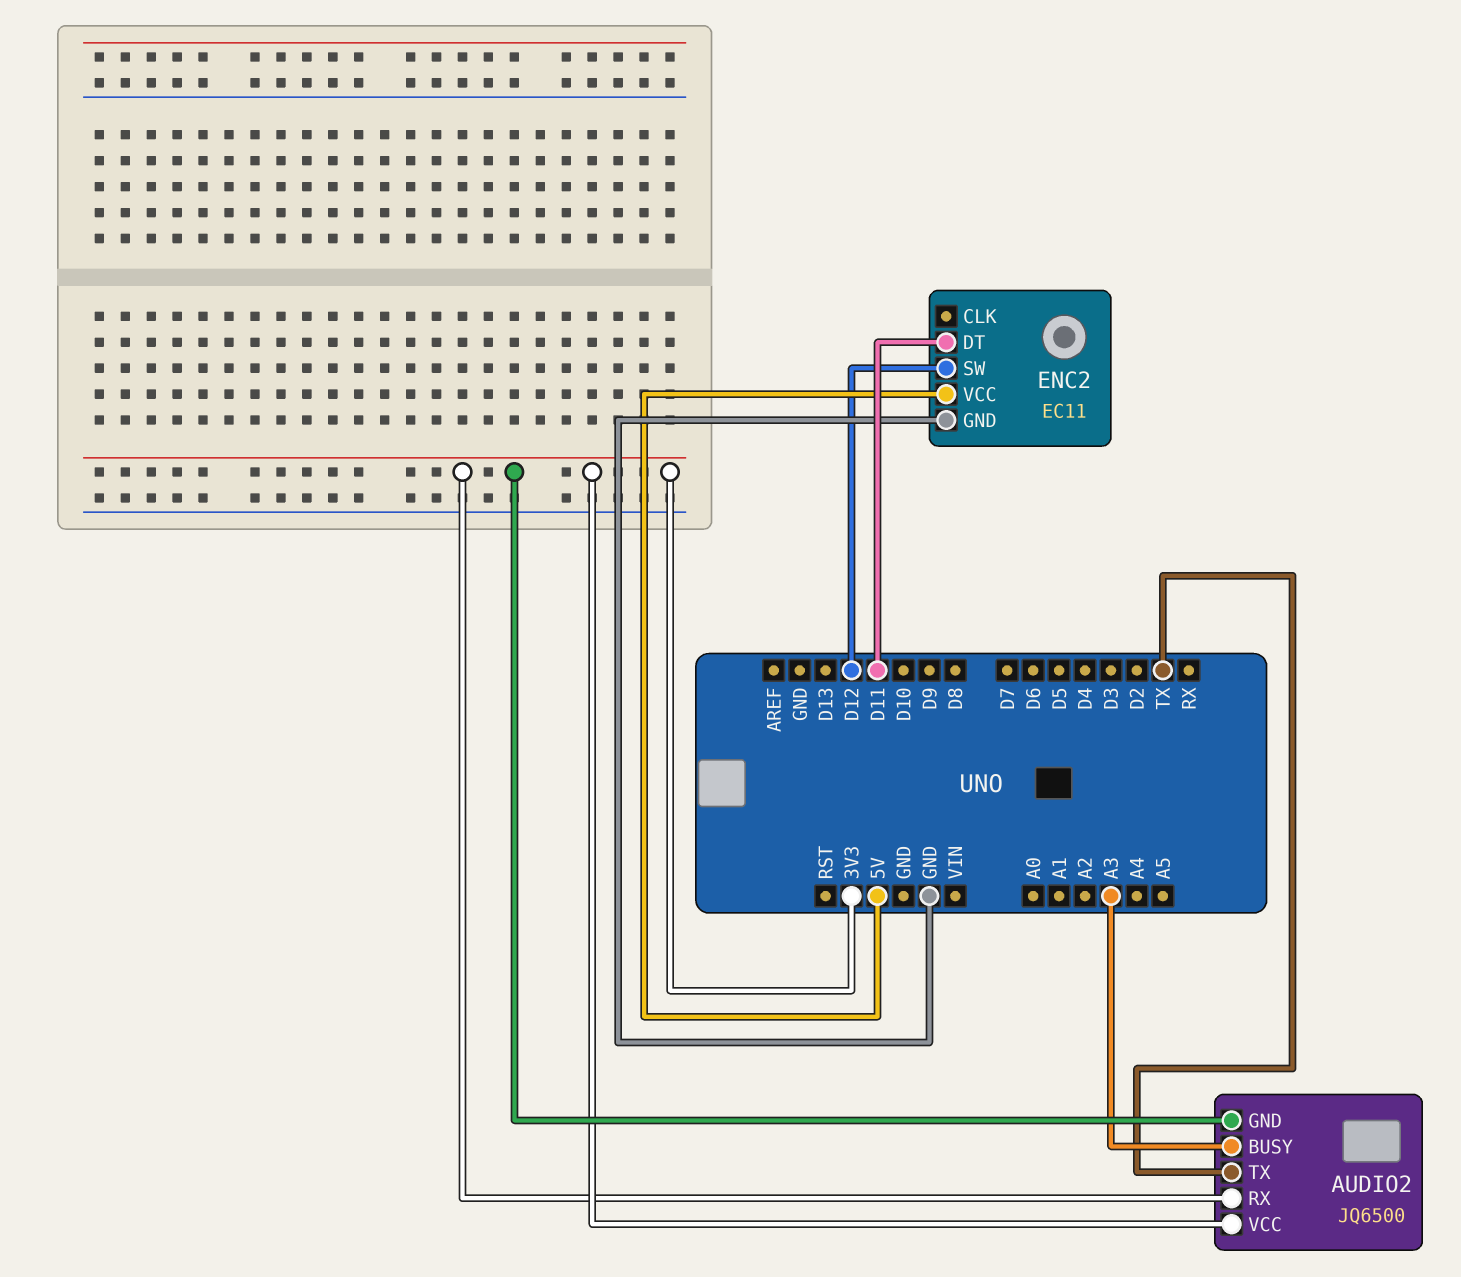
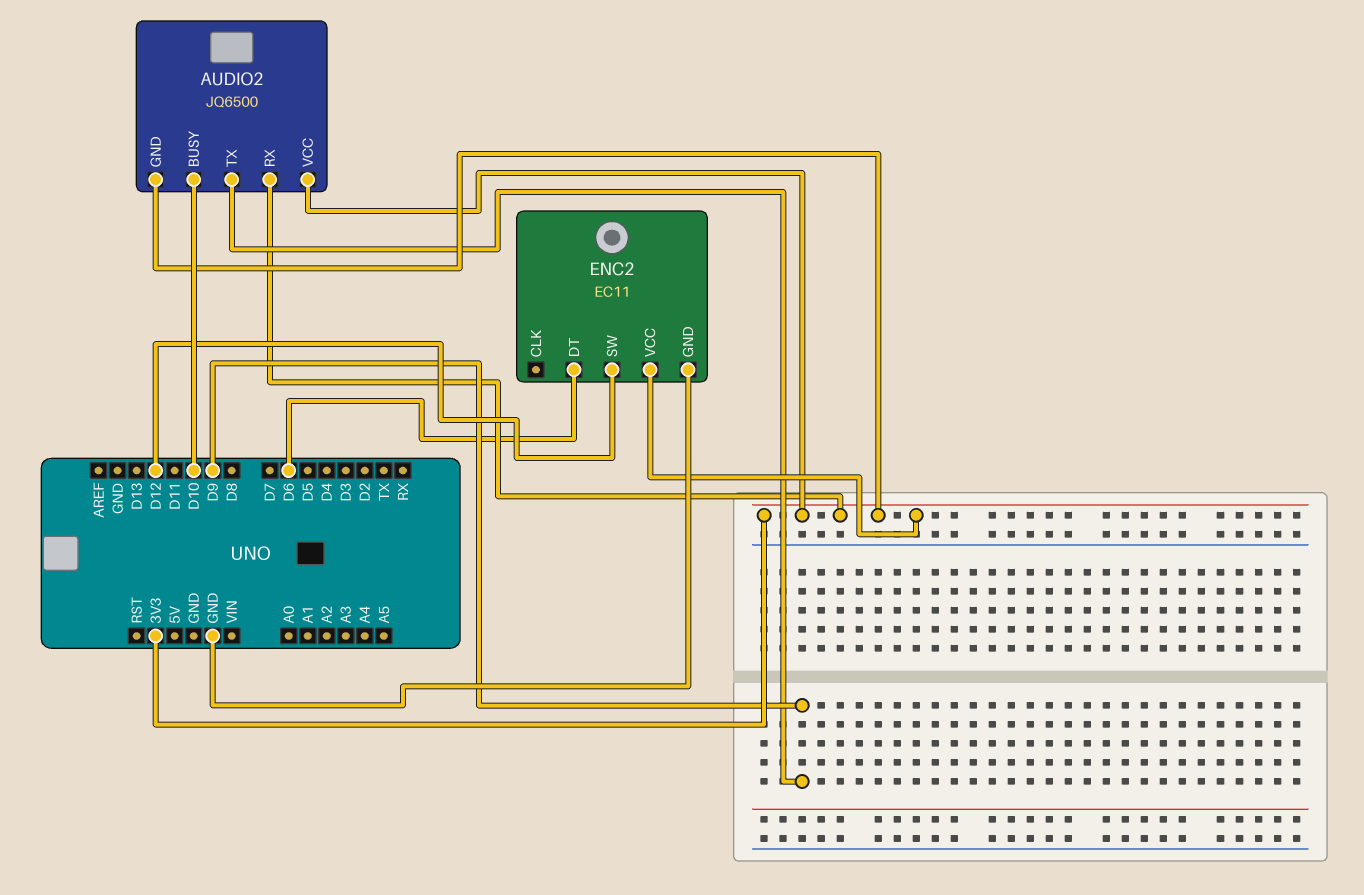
AUDIO2 pin BUSY: A3 -> D10
AUDIO2 pin TX: TX -> D9
ENC2 pin DT: D11 -> D6
ENC2 pin VCC: 5V -> 3V3

